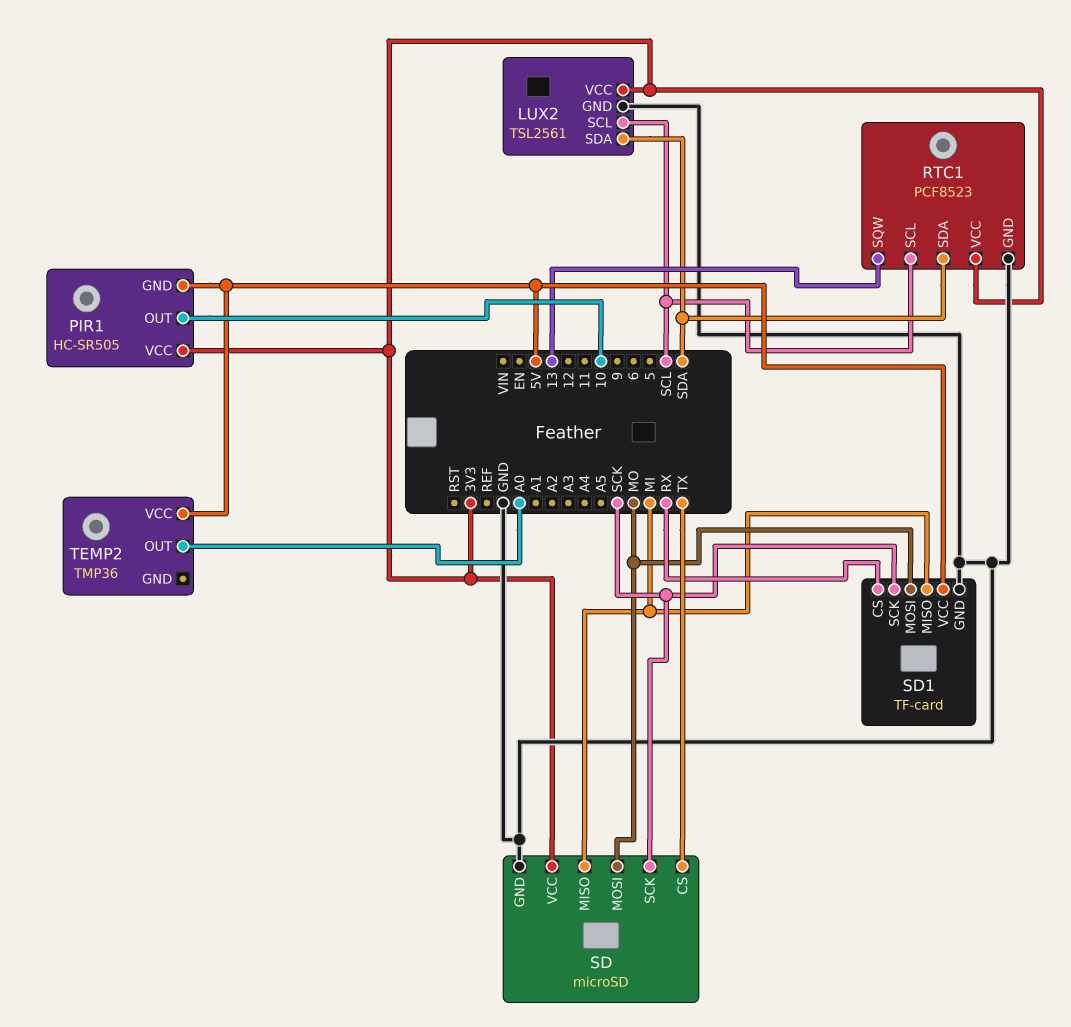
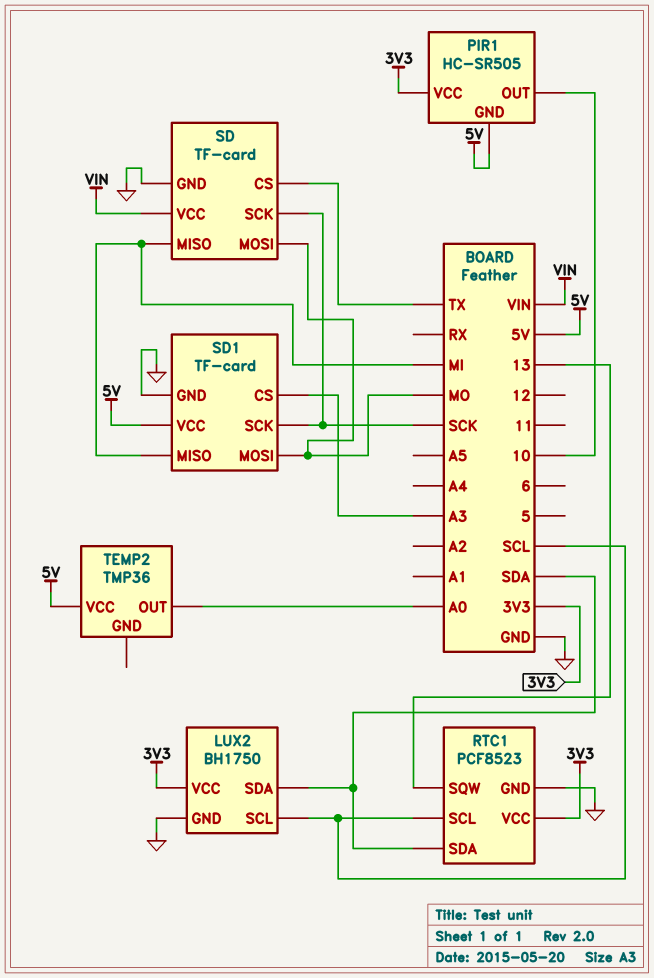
LUX2: TSL2561 -> BH1750
SD: microSD -> TF-card
SD pin VCC: 3V3 -> VIN
SD1 pin CS: RX -> A3

